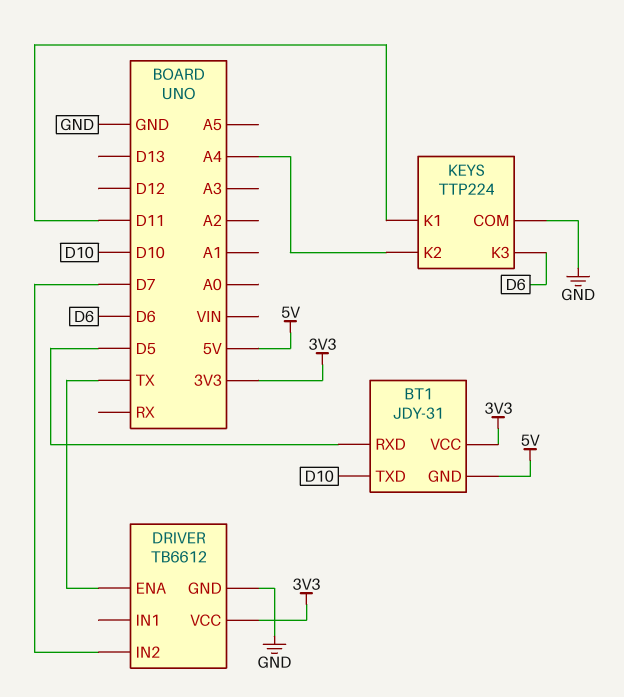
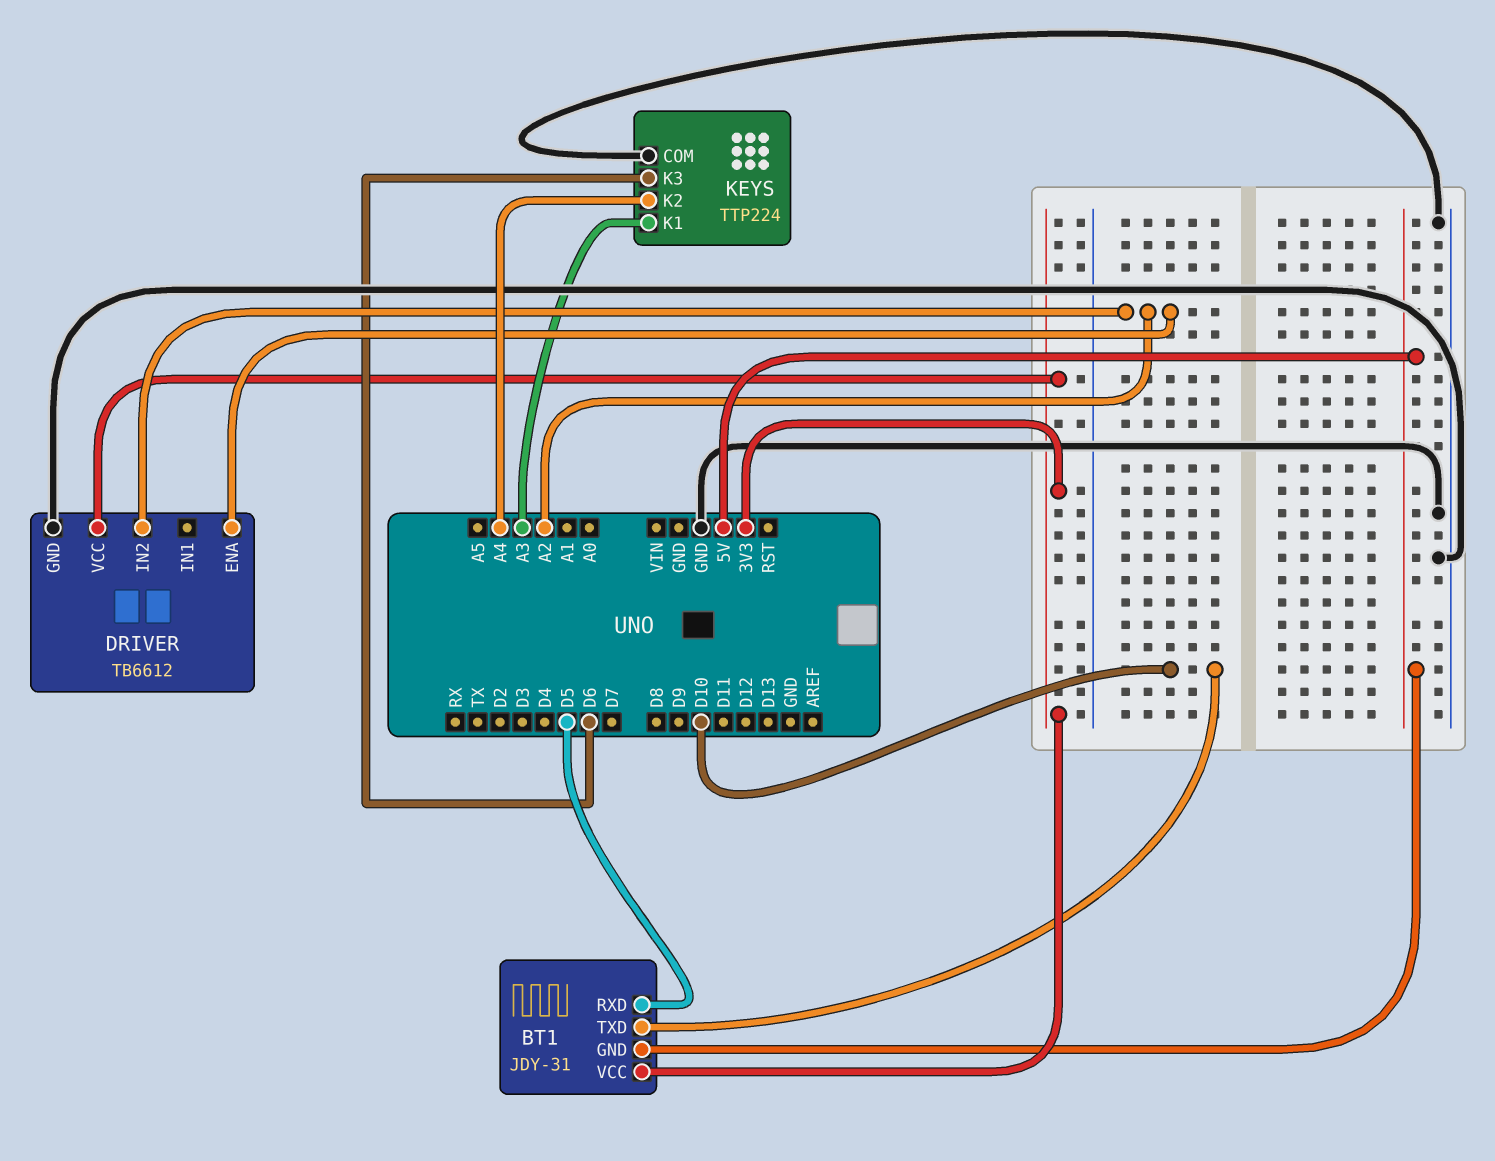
DRIVER pin ENA: TX -> A2
DRIVER pin IN2: D7 -> A2
KEYS pin K1: D11 -> A3

